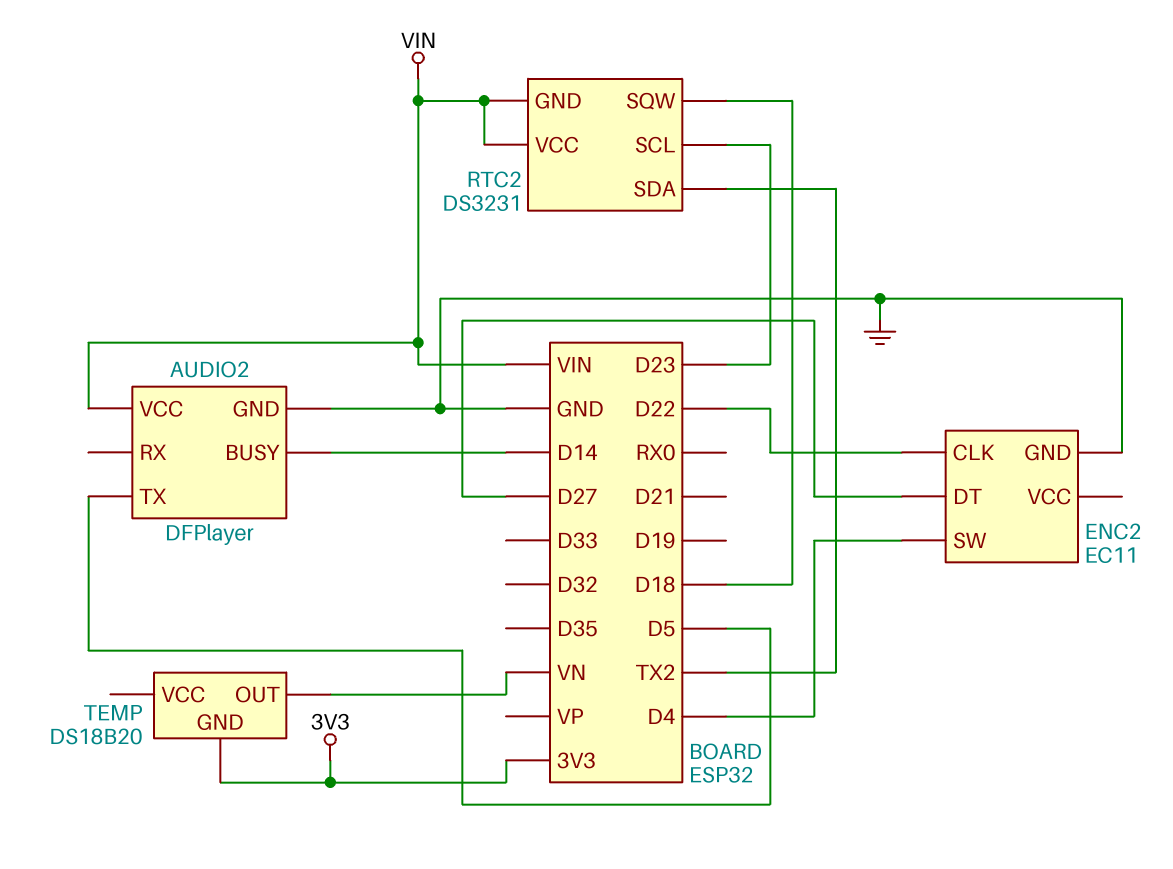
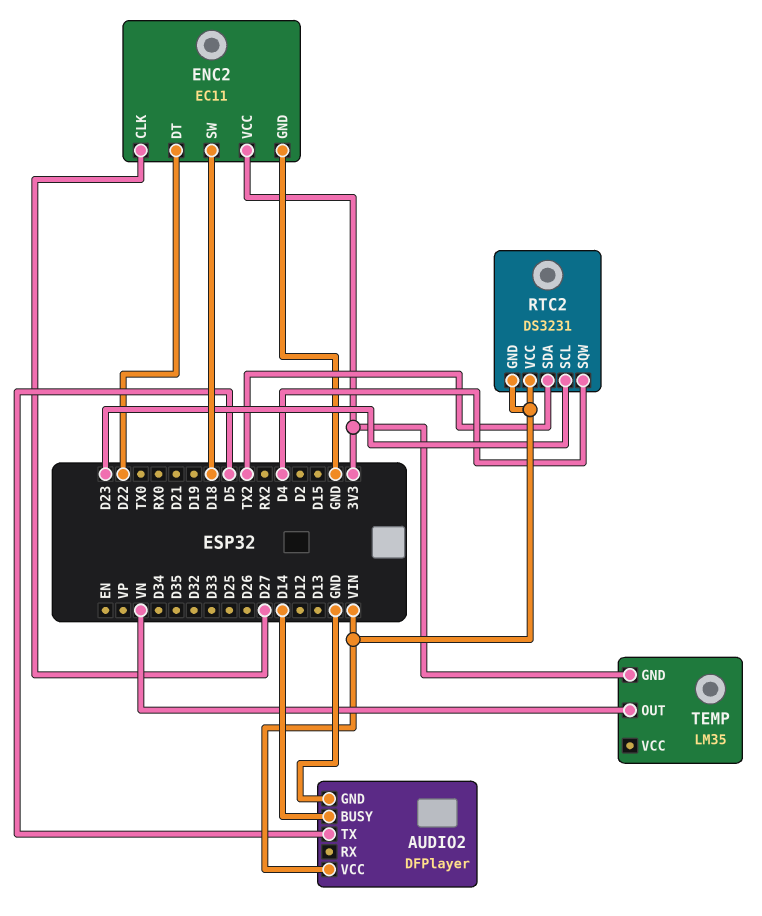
ENC2 pin CLK: D22 -> D27
ENC2 pin DT: D27 -> D22
ENC2 pin SW: D4 -> D18
ENC2 pin VCC: none -> 3V3
RTC2 pin SQW: D18 -> D4
TEMP: DS18B20 -> LM35

